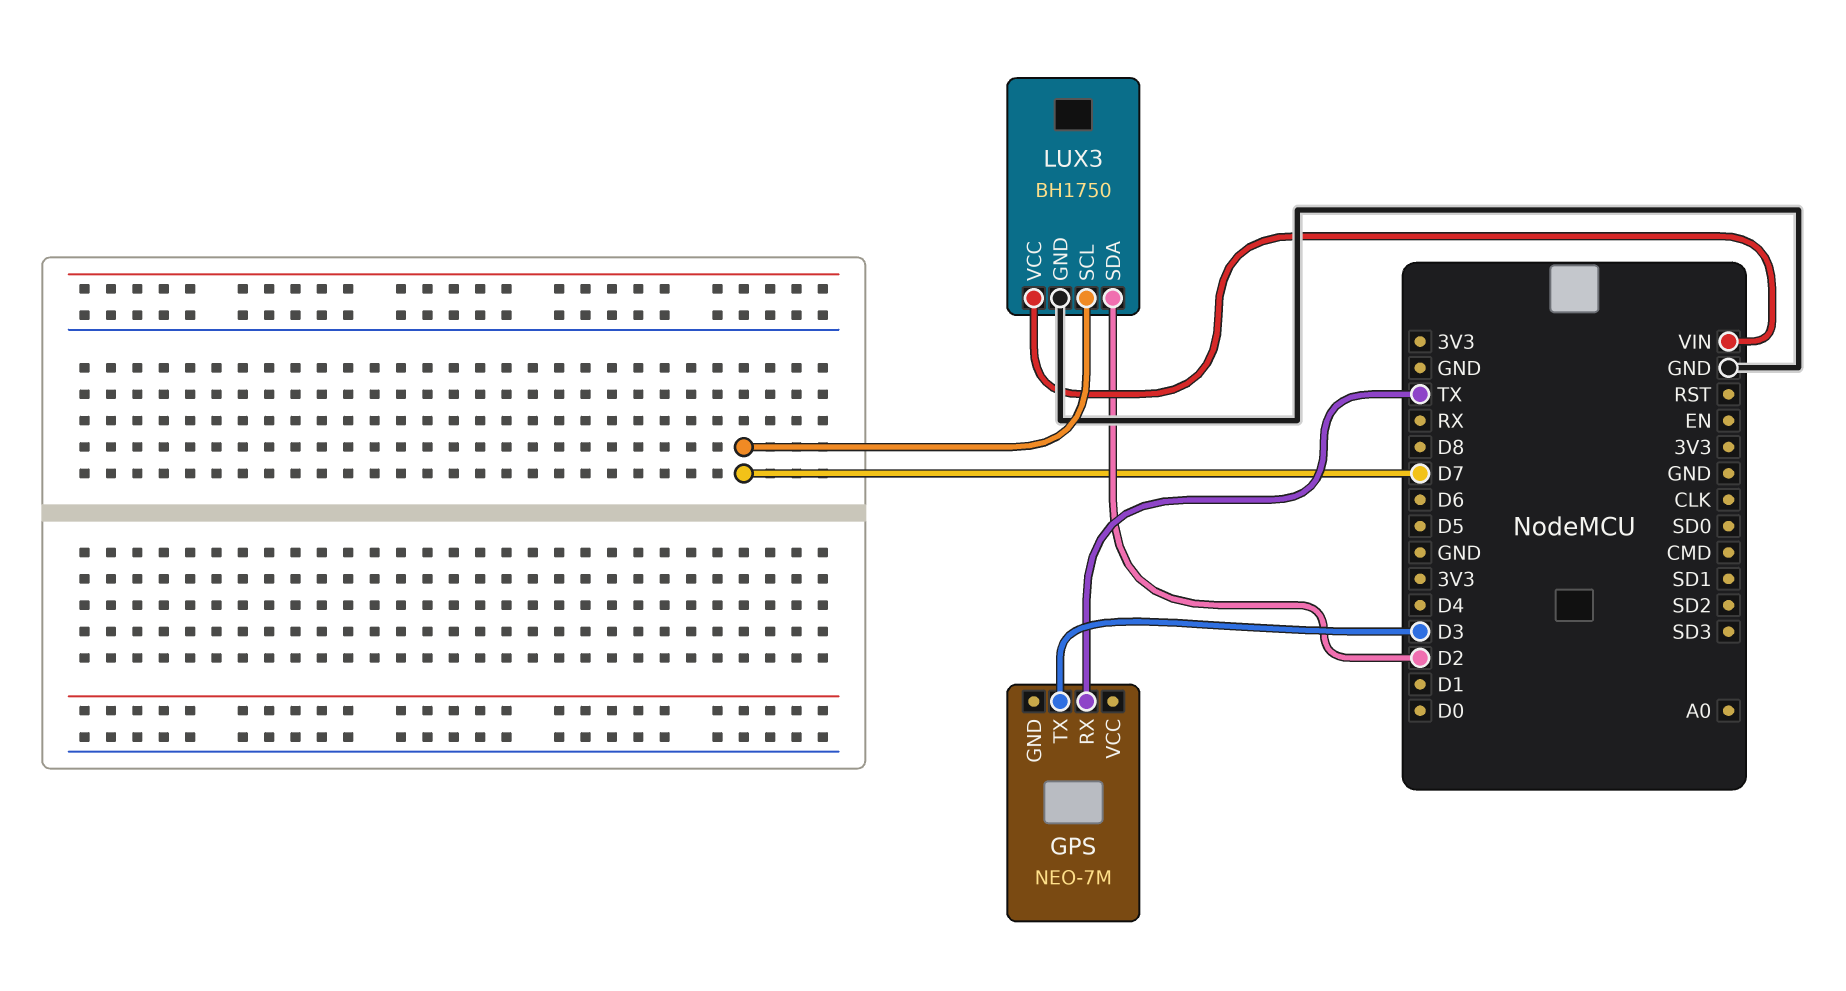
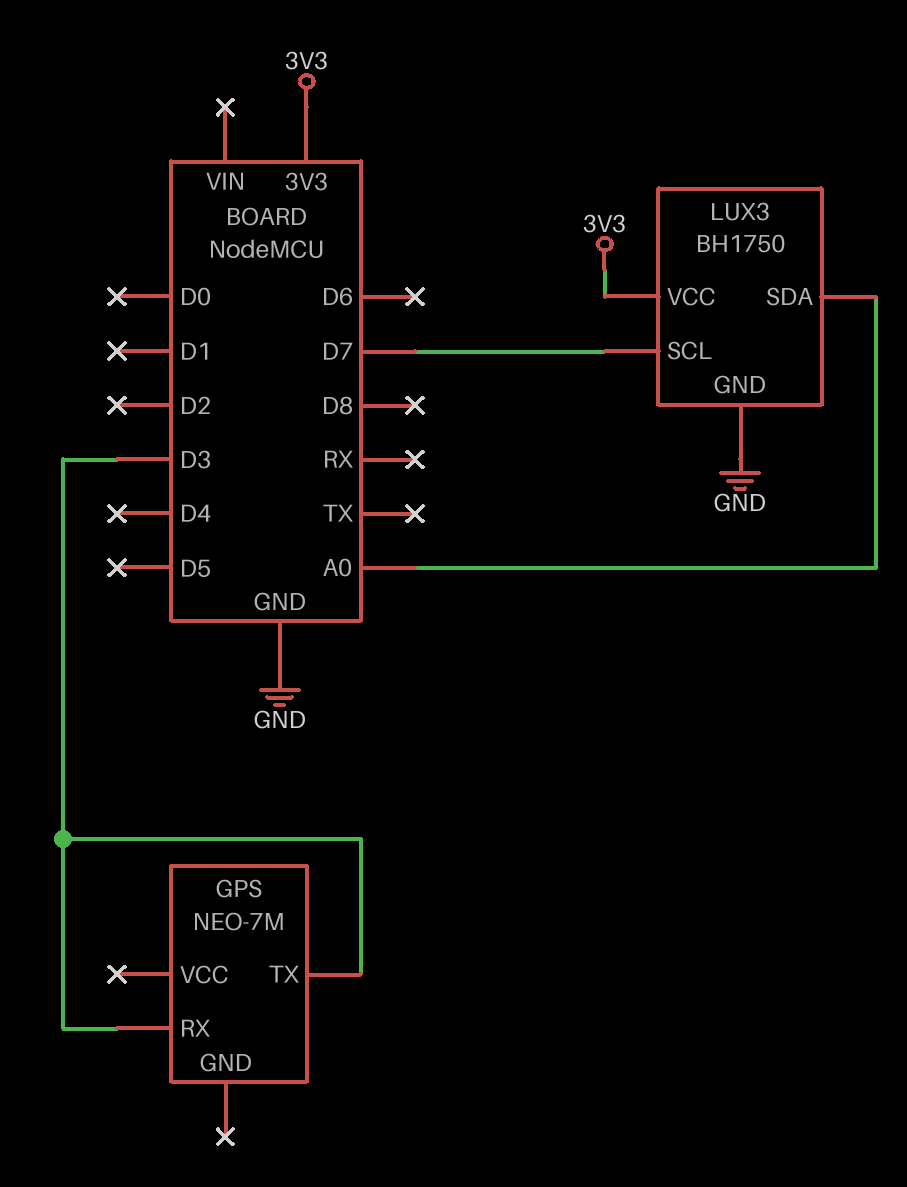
GPS pin RX: TX -> D3
LUX3 pin SDA: D2 -> A0
LUX3 pin VCC: VIN -> 3V3

